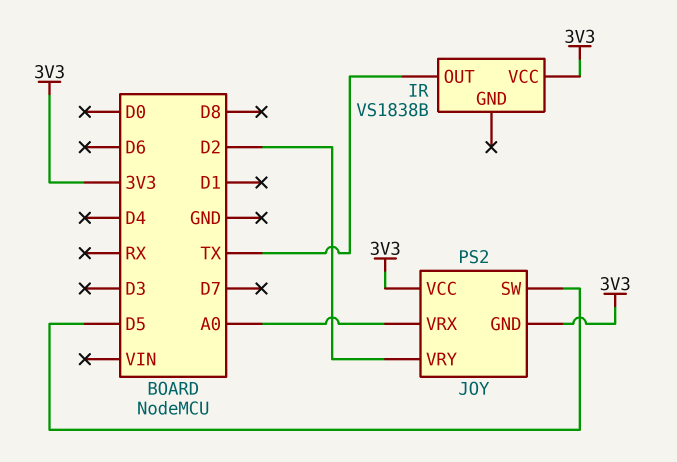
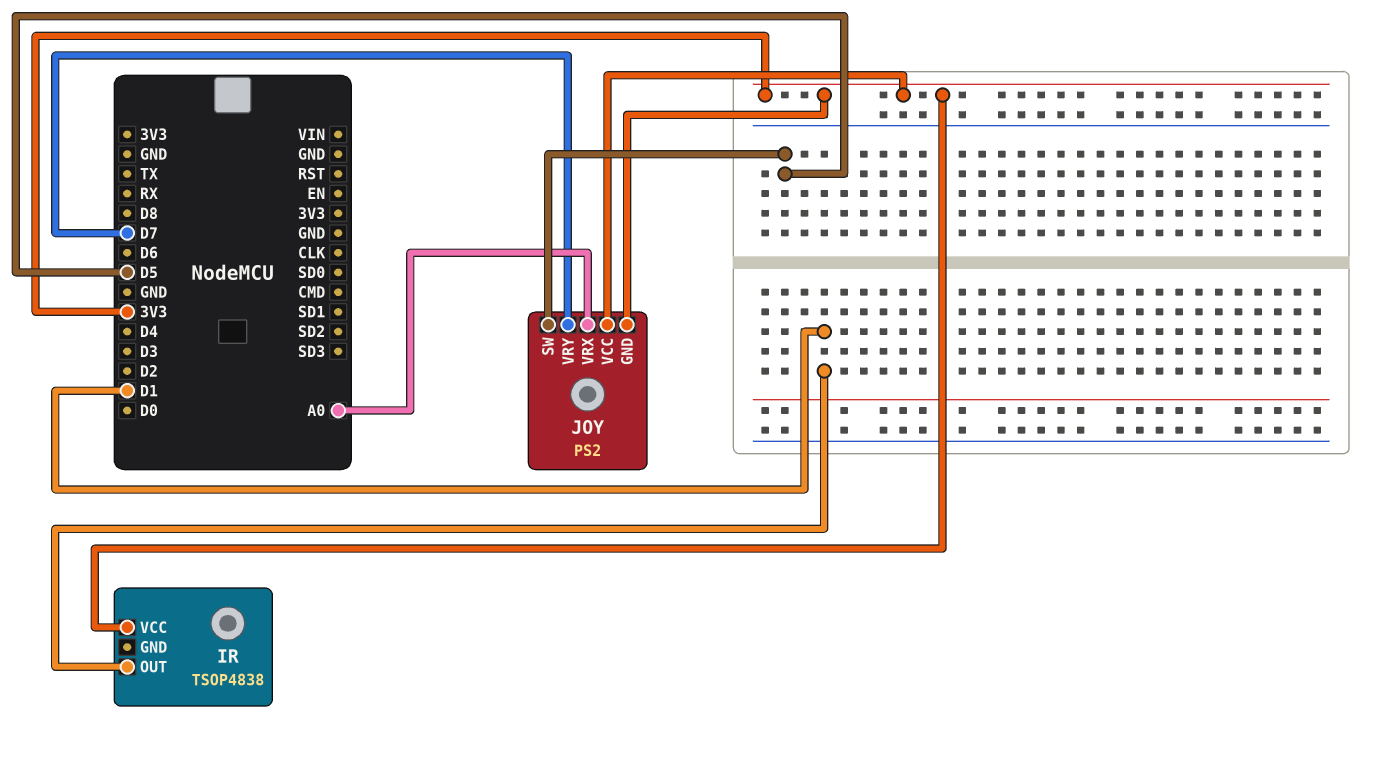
IR: VS1838B -> TSOP4838
IR pin OUT: TX -> D1
JOY pin VRY: D2 -> D7

